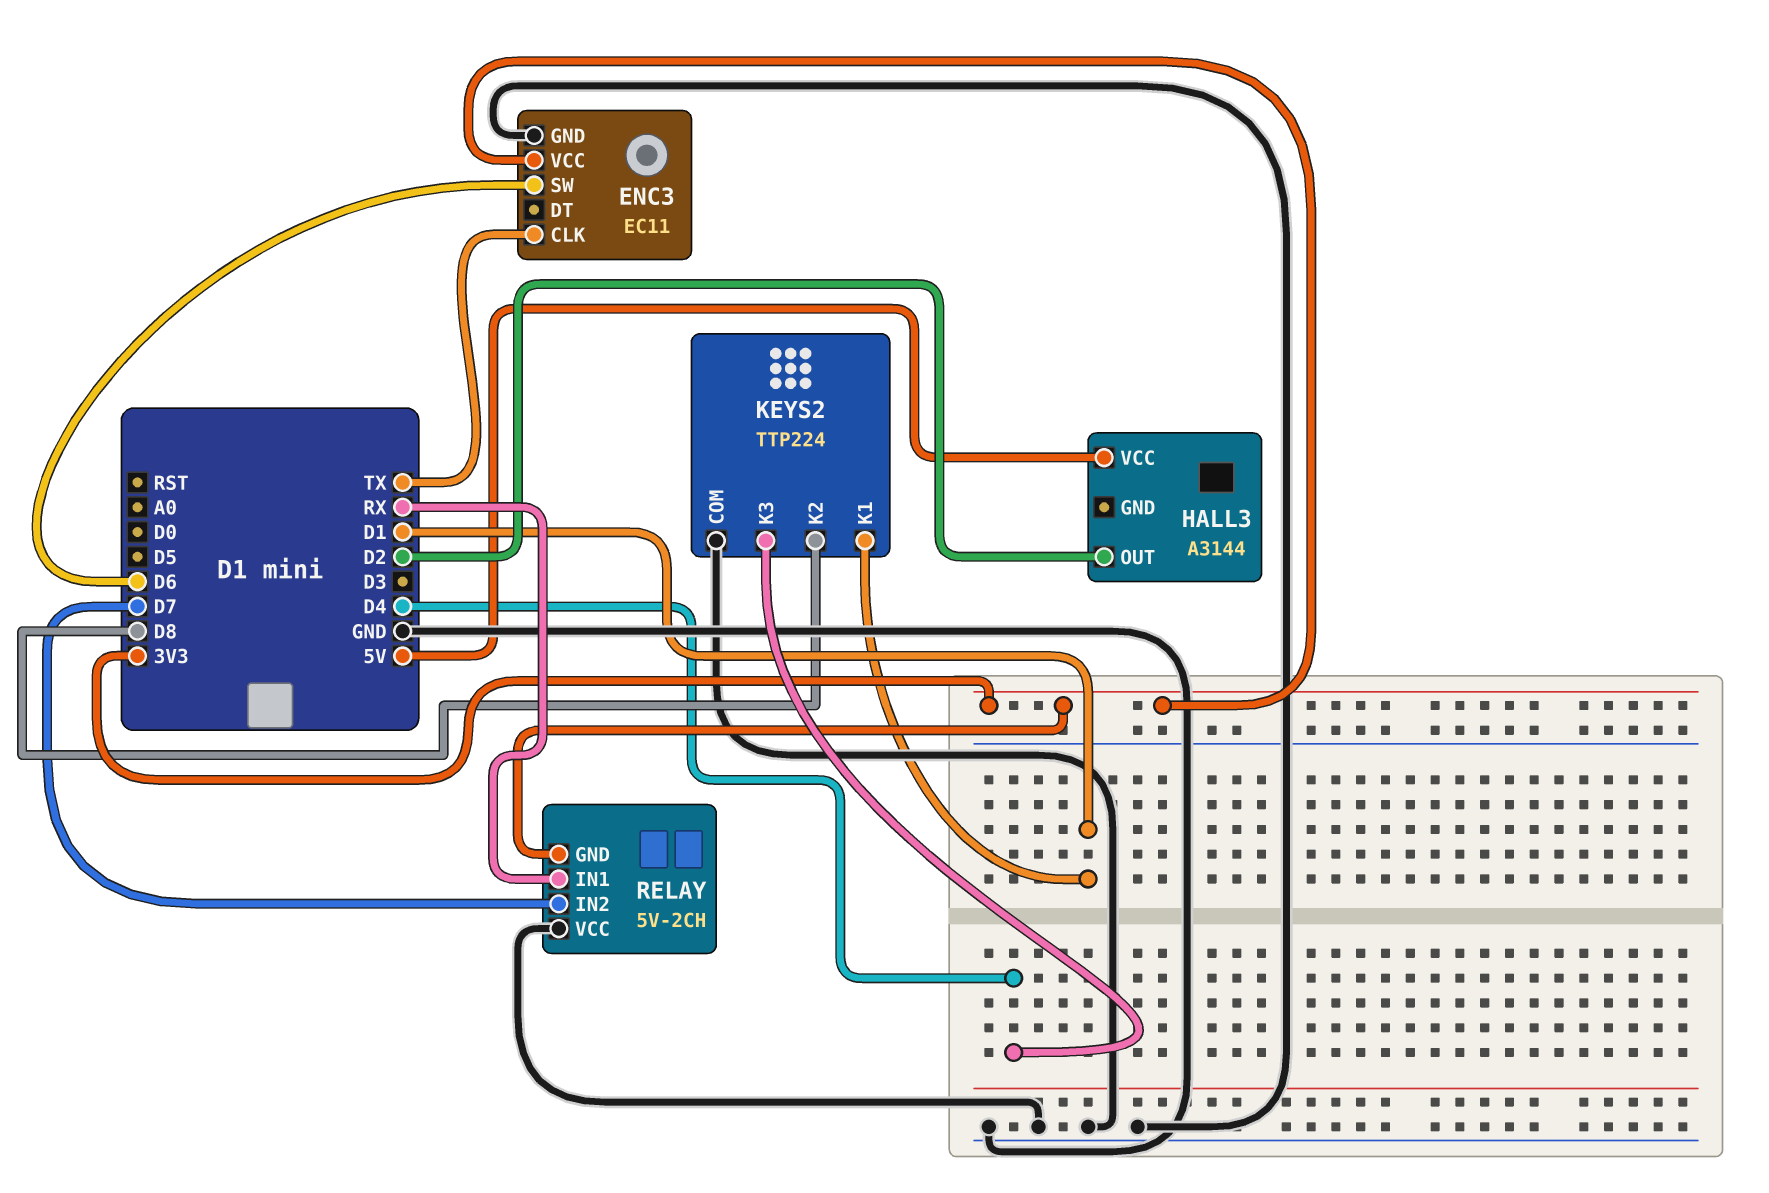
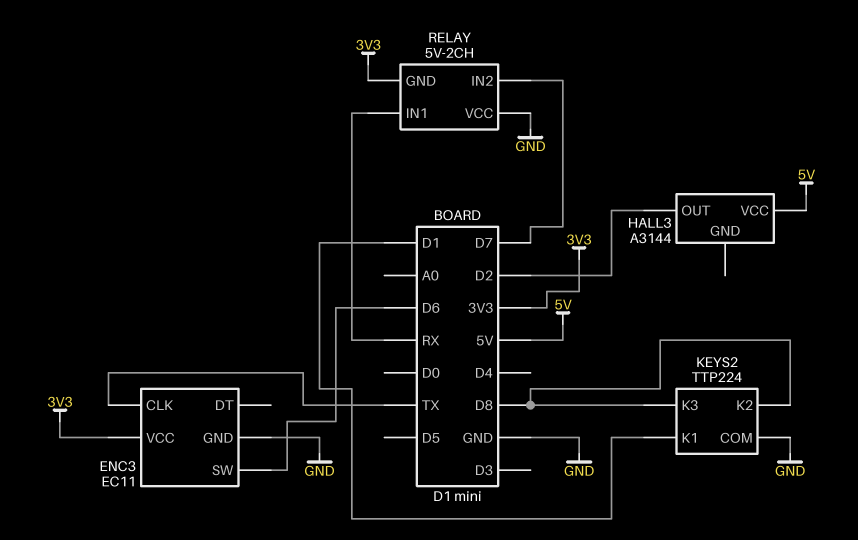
KEYS2 pin K3: D4 -> D8

